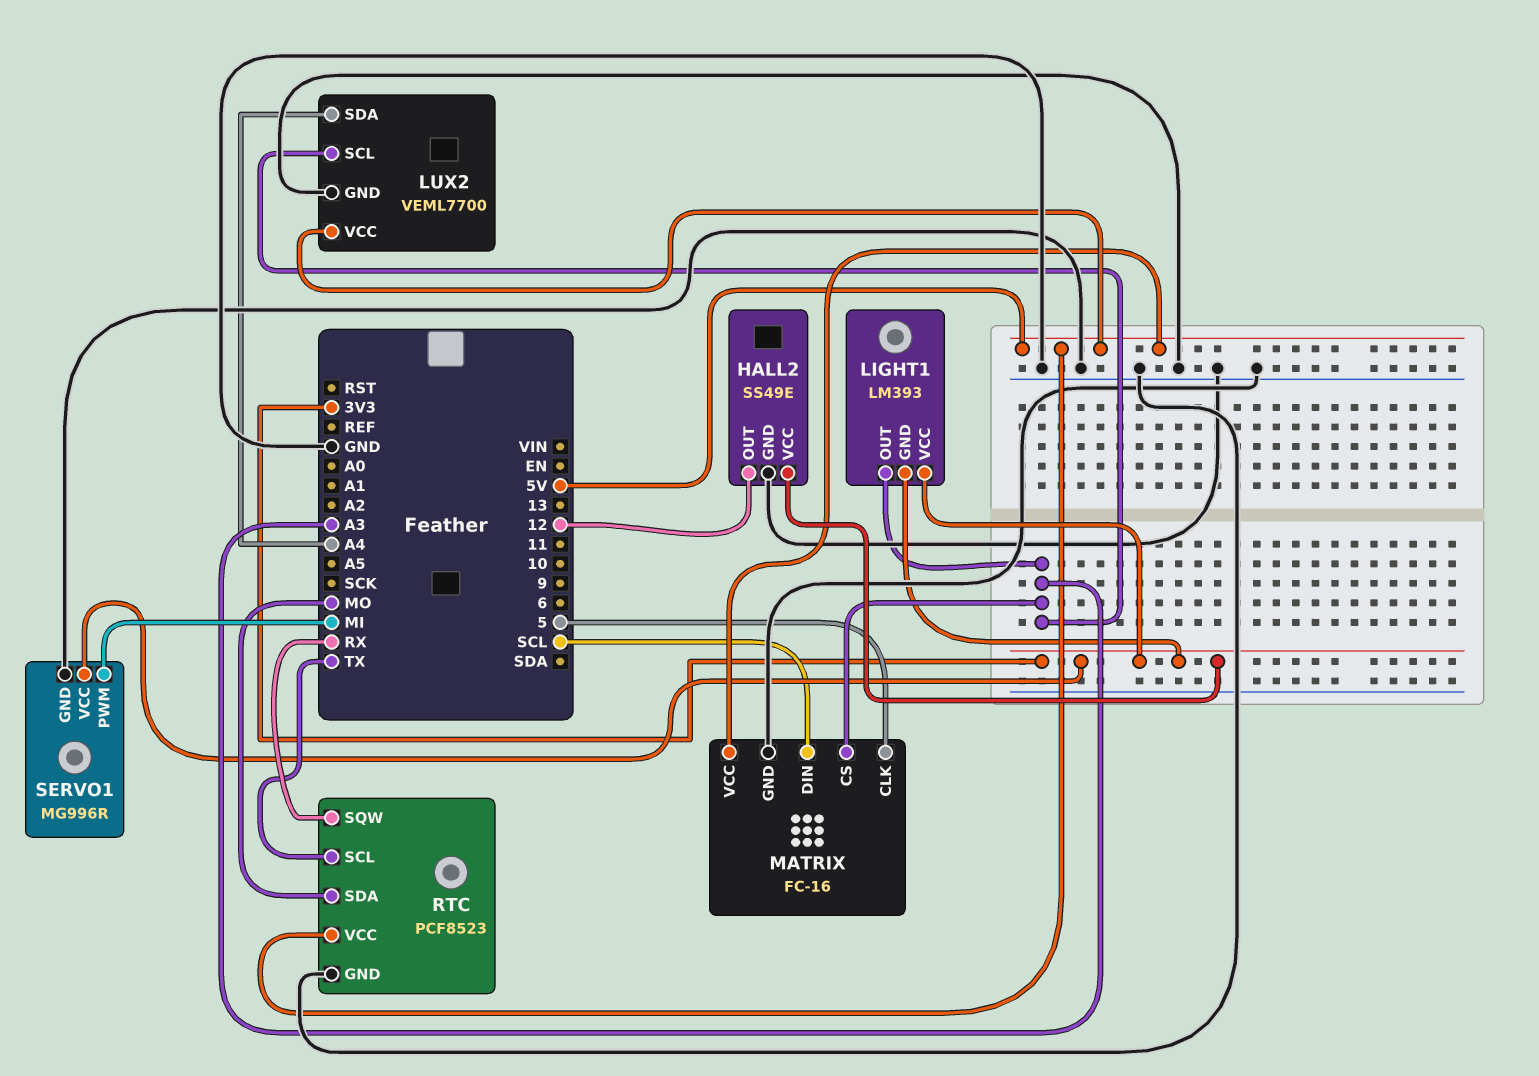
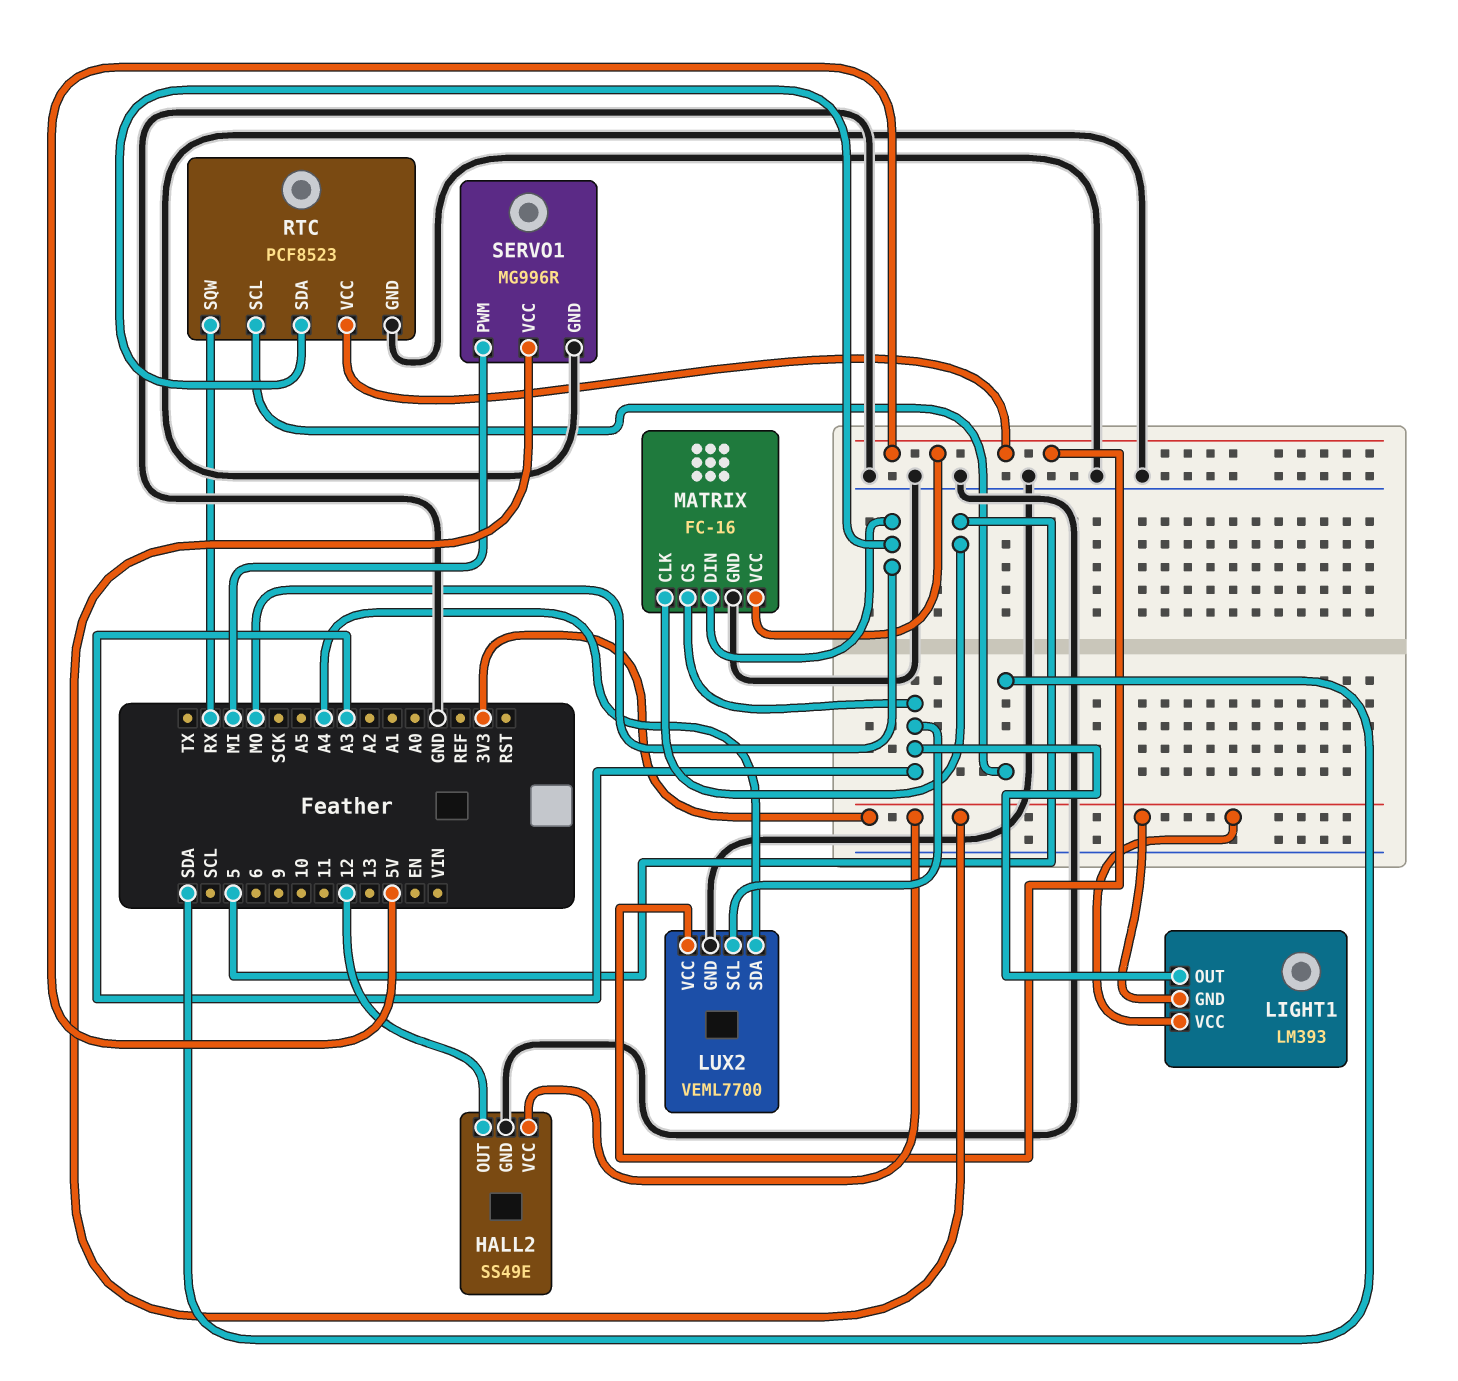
MATRIX pin DIN: SCL -> MO
RTC pin SCL: TX -> SDA

